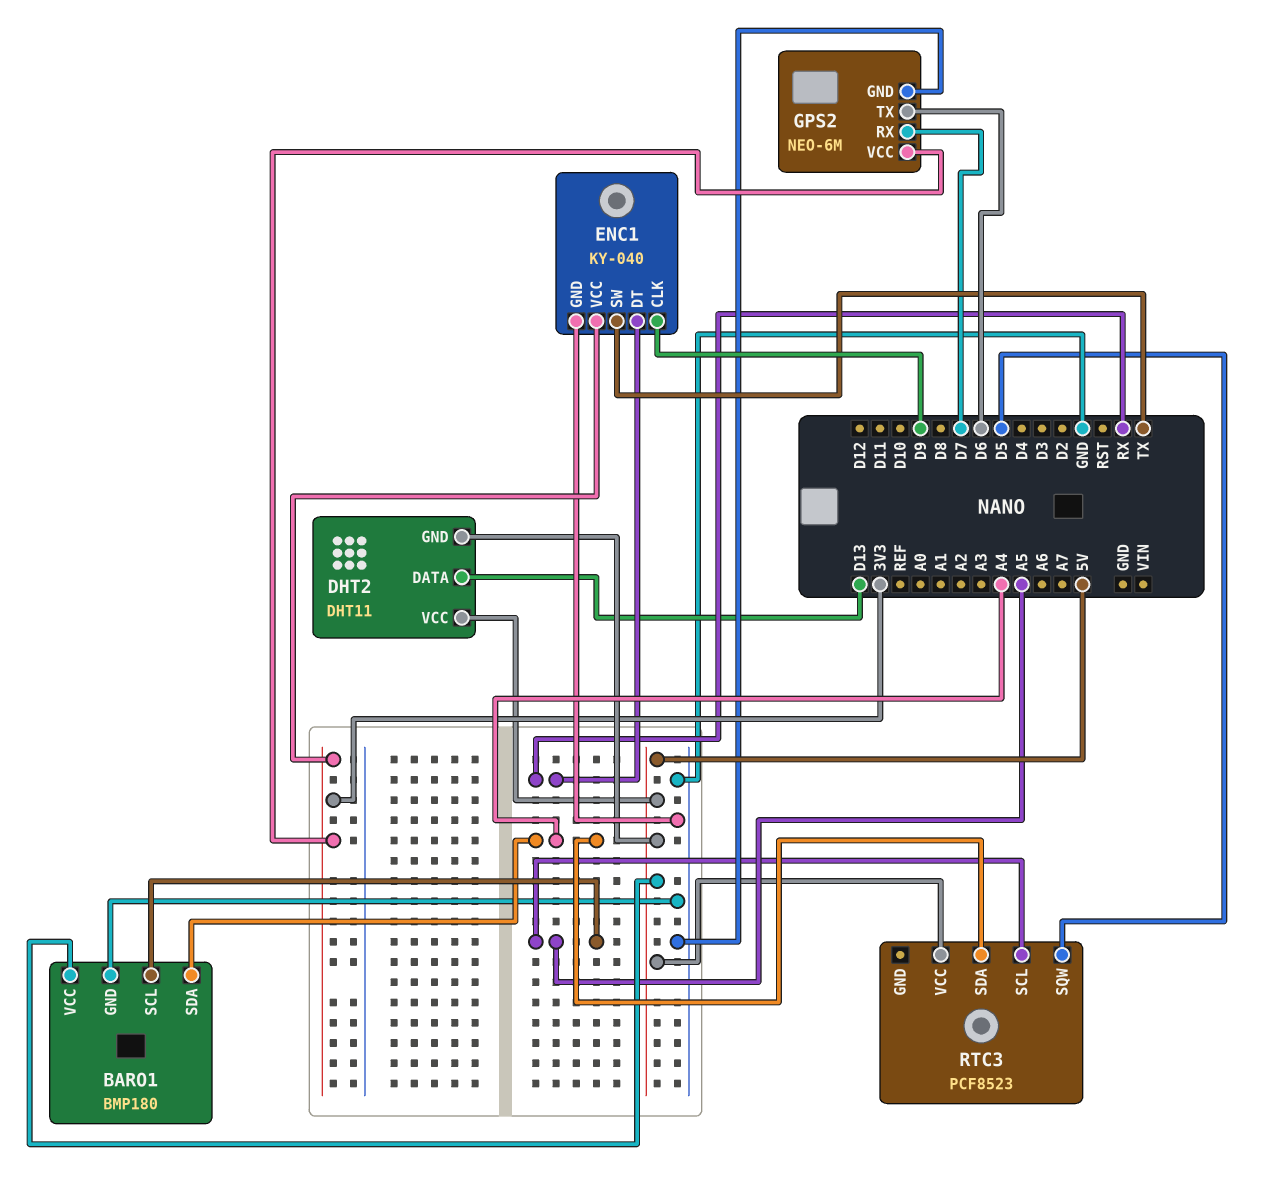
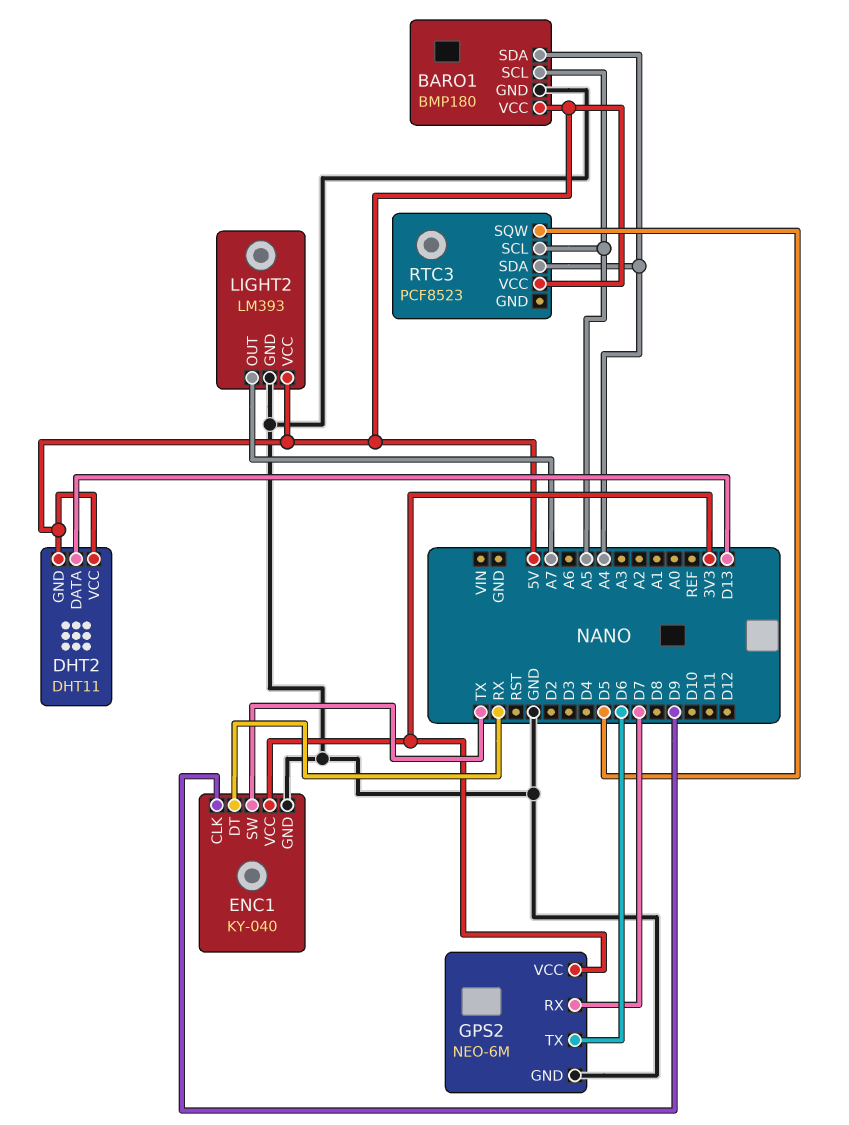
LIGHT2: none -> LM393
LIGHT2 pin GND: none -> GND
LIGHT2 pin OUT: none -> A7
LIGHT2 pin VCC: none -> 5V

